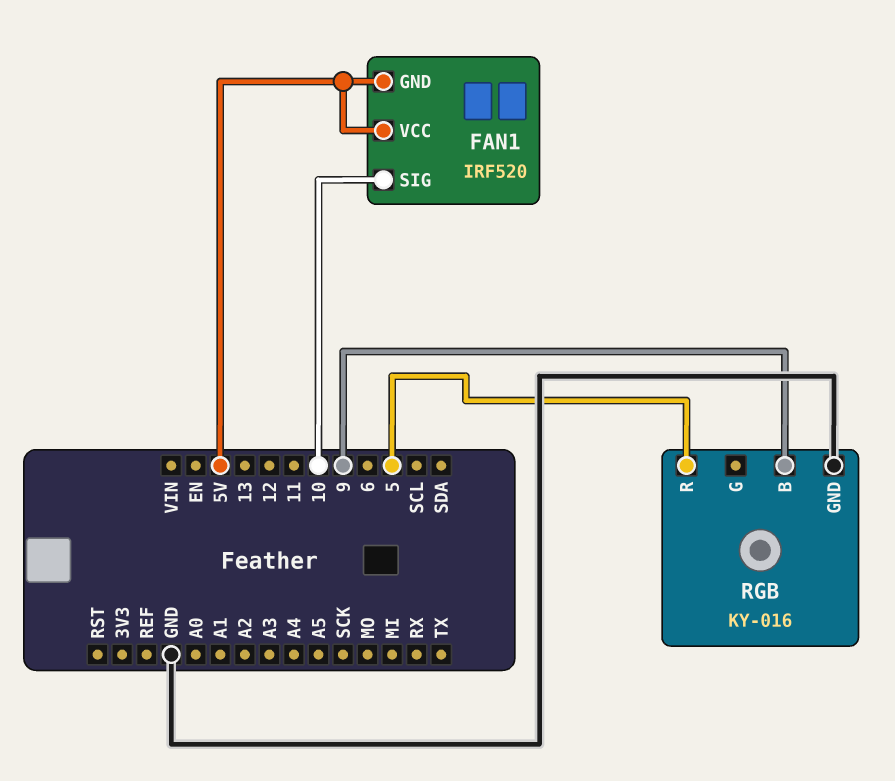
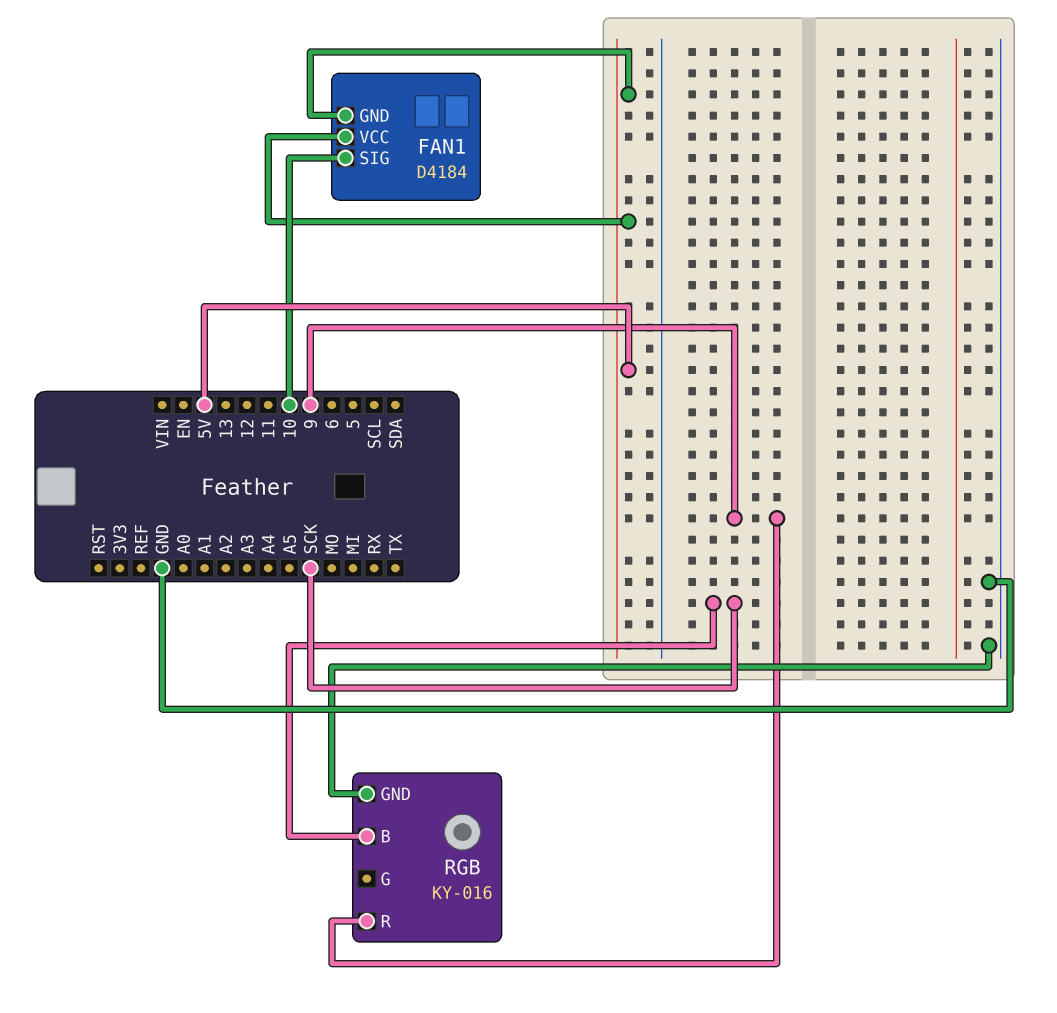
FAN1: IRF520 -> D4184
RGB pin B: 9 -> SCK
RGB pin R: 5 -> 9

